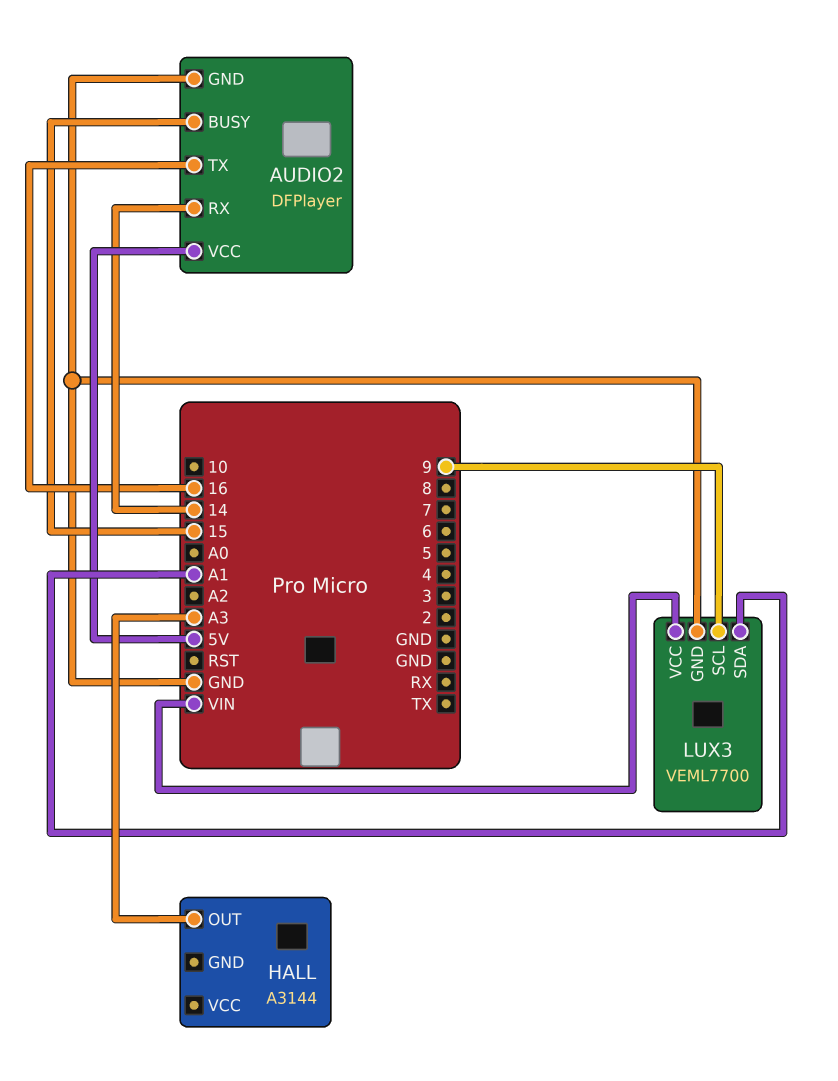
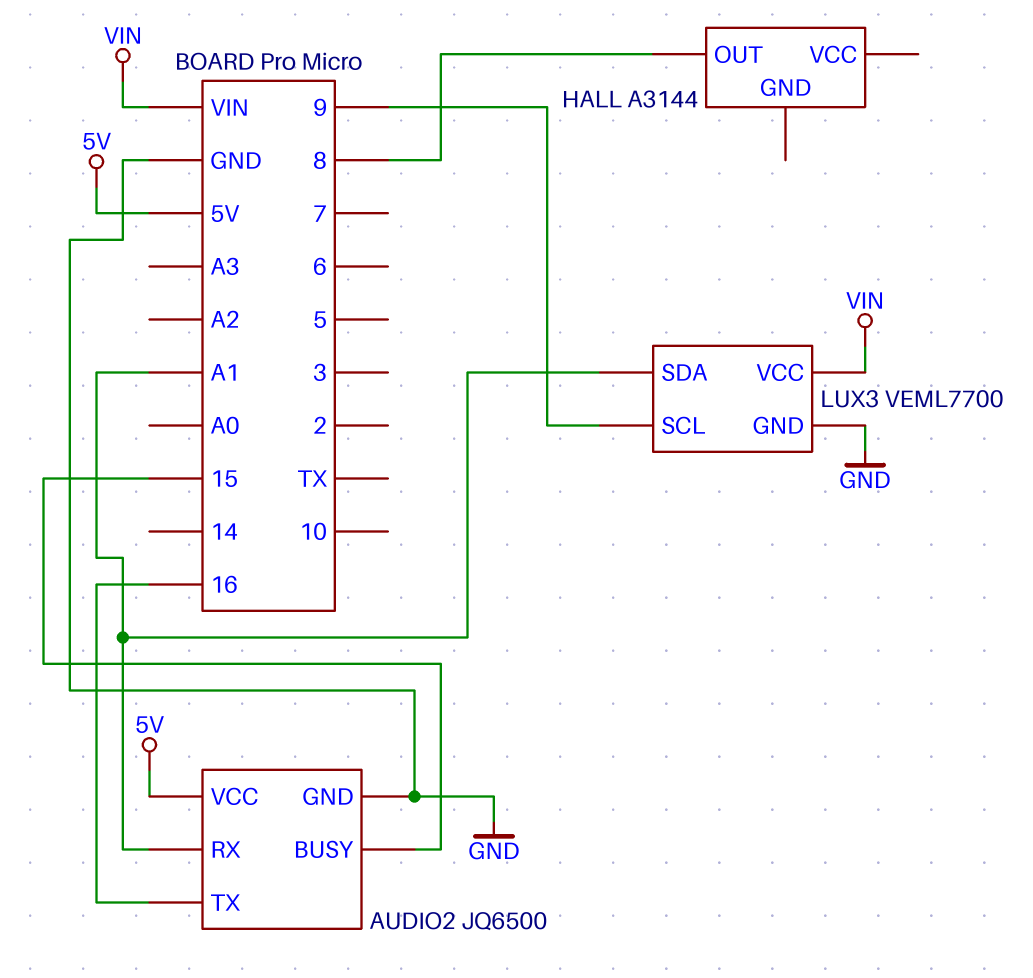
AUDIO2: DFPlayer -> JQ6500
AUDIO2 pin RX: 14 -> A1
HALL pin OUT: A3 -> 8

